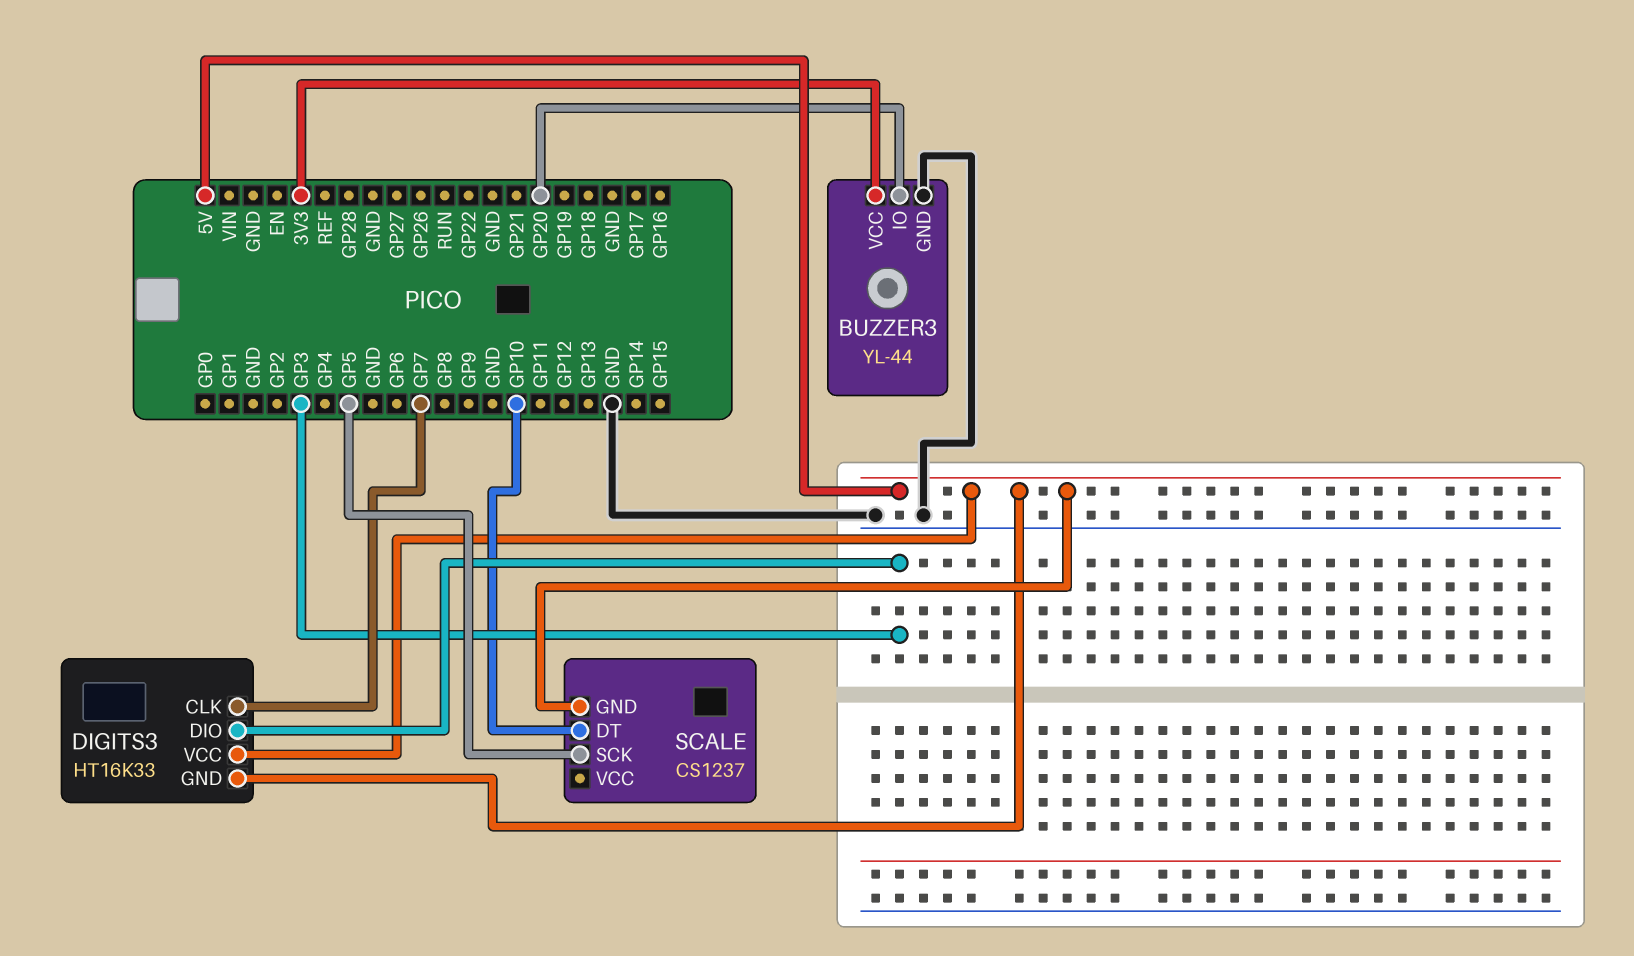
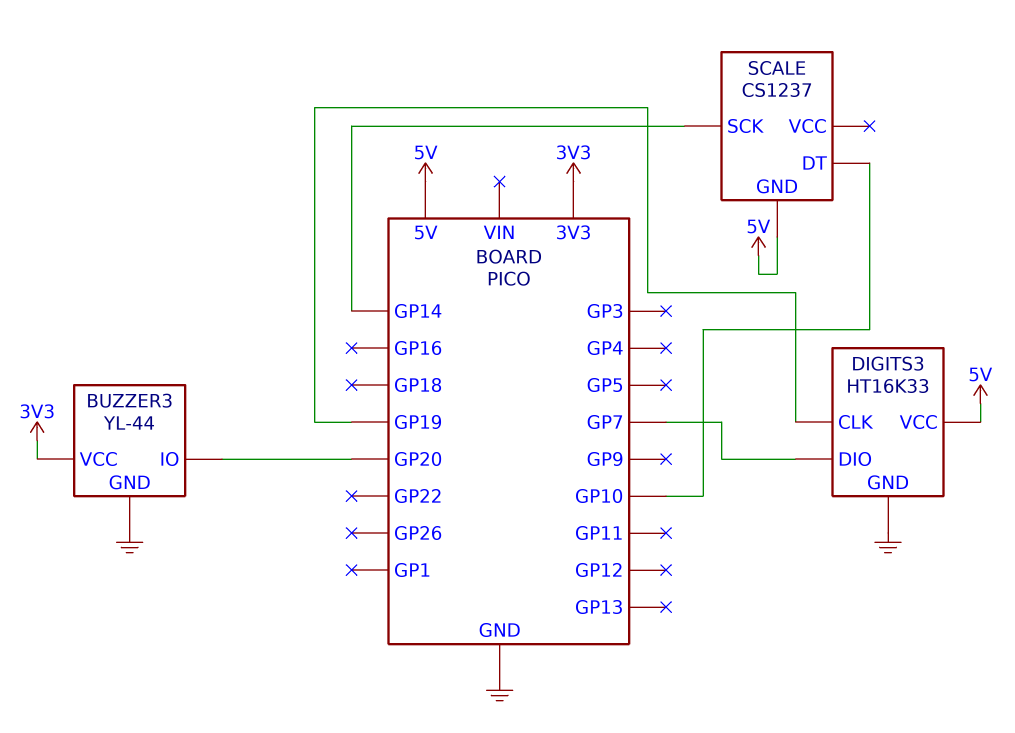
DIGITS3 pin CLK: GP7 -> GP19
DIGITS3 pin DIO: GP3 -> GP7
DIGITS3 pin GND: 5V -> GND
SCALE pin SCK: GP5 -> GP14

